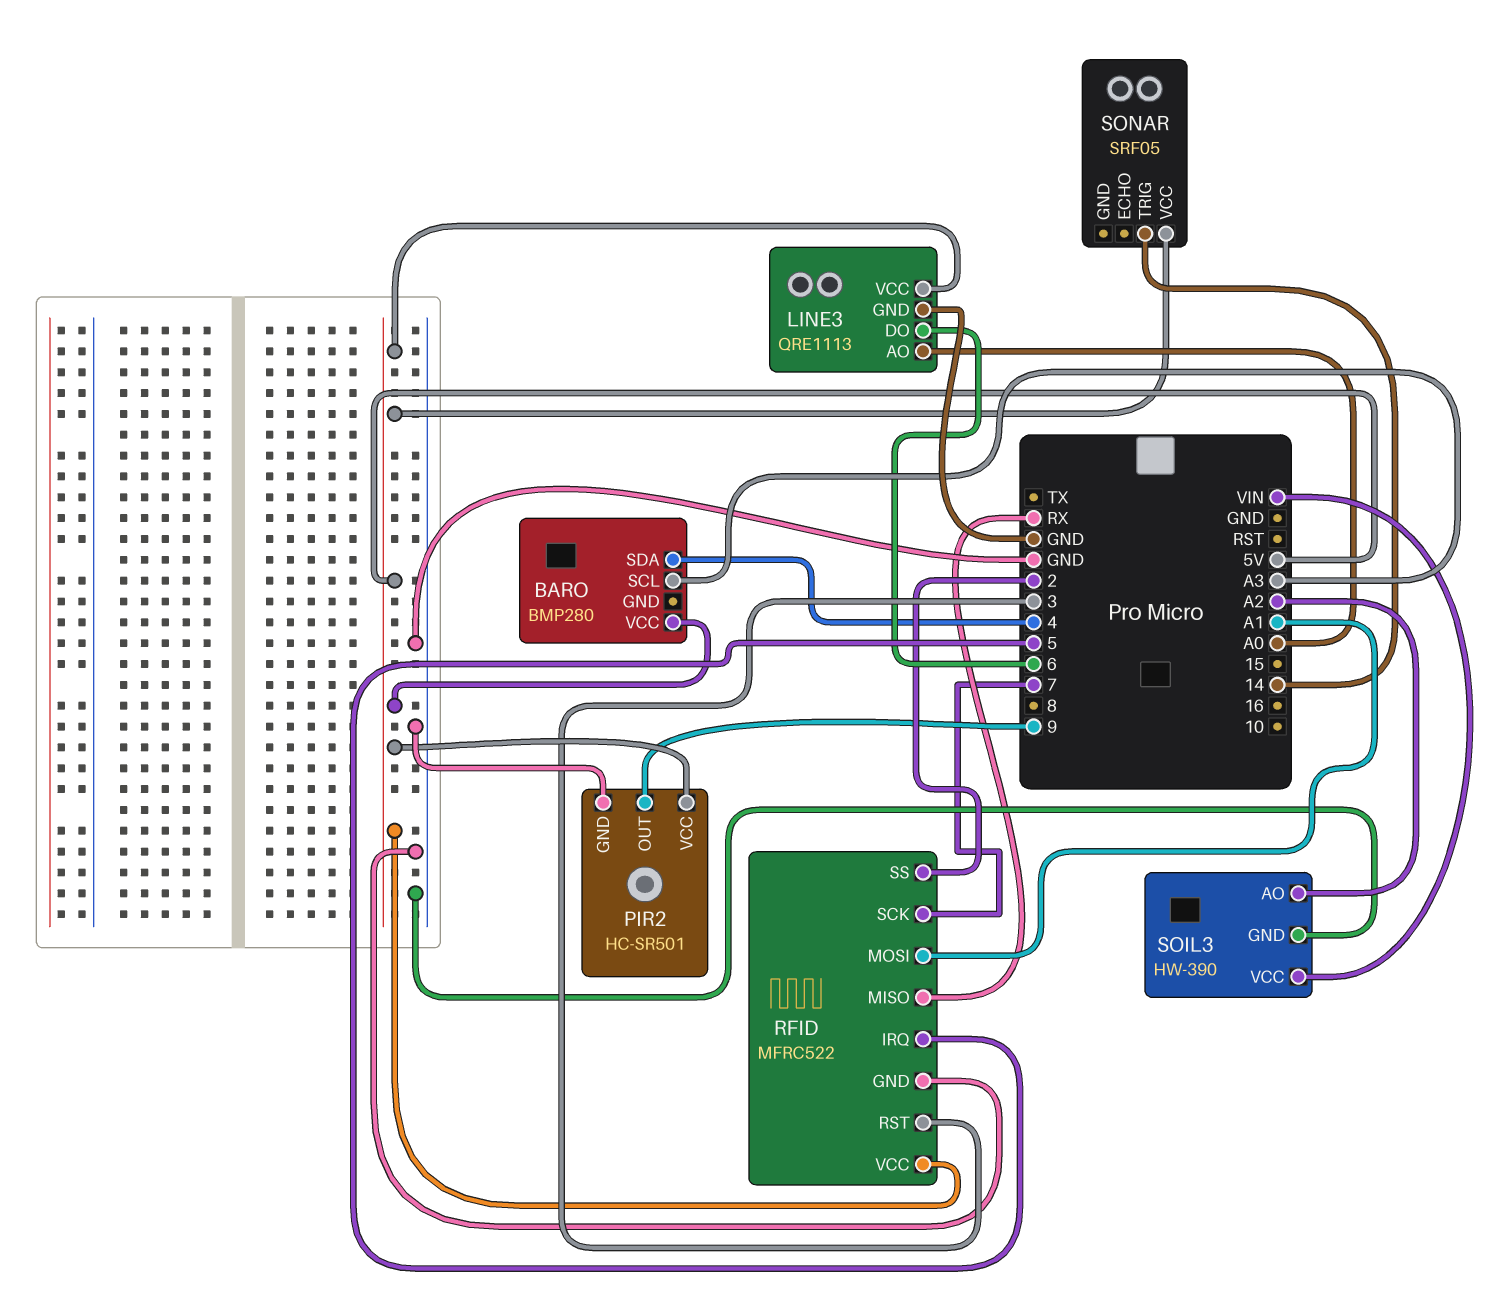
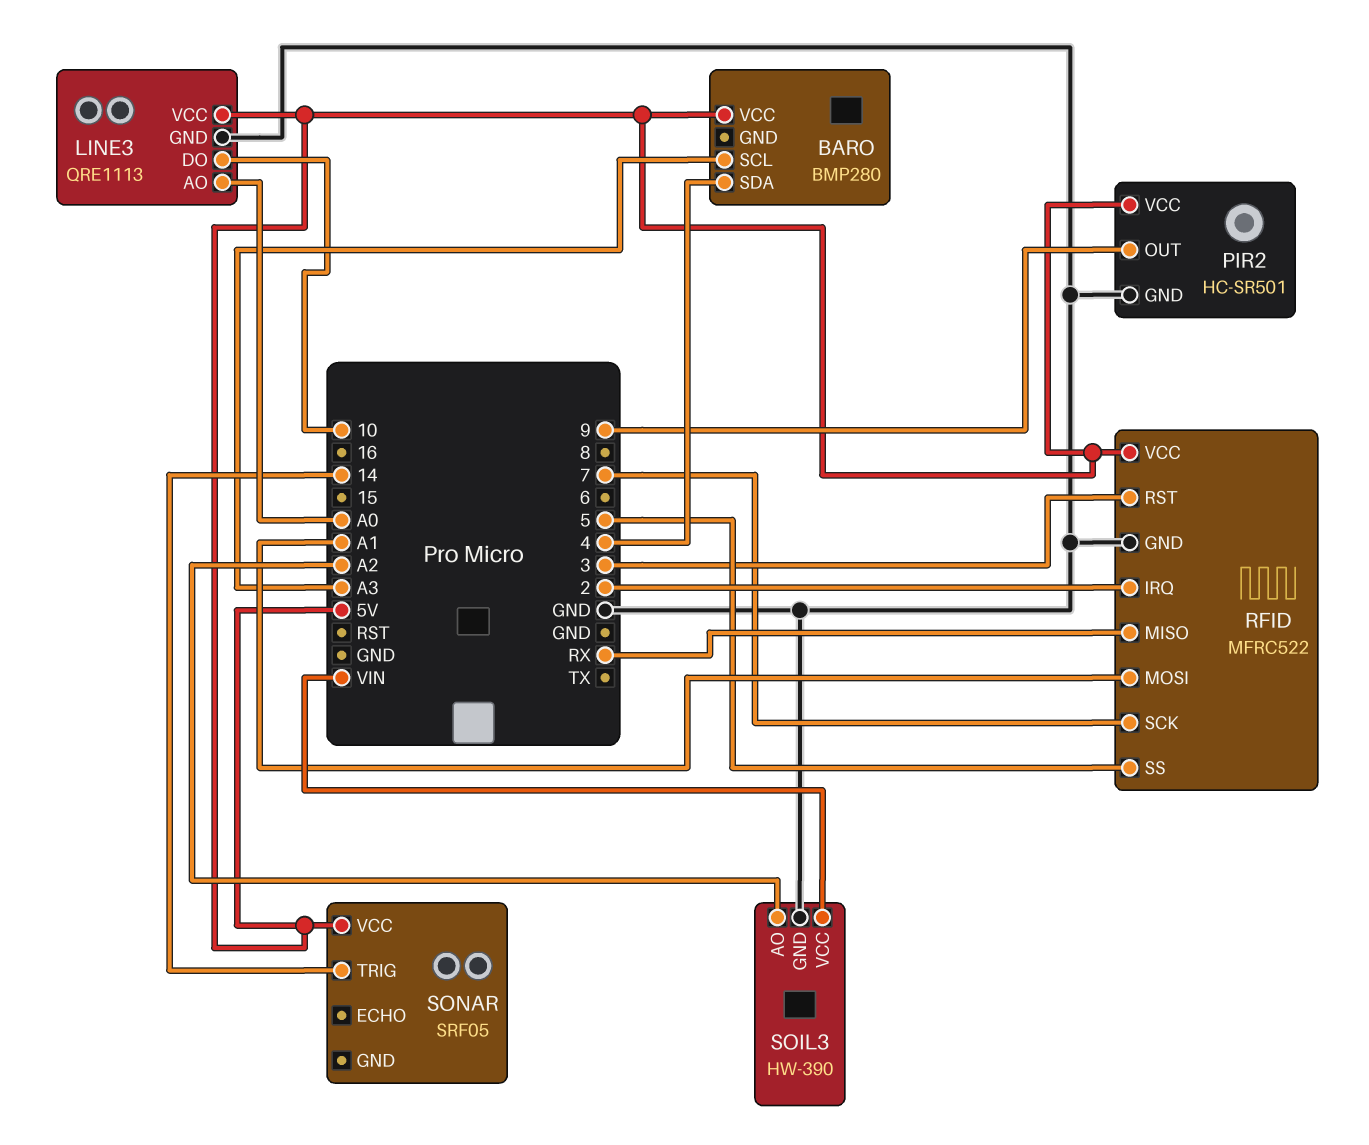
LINE3 pin DO: 6 -> 10
RFID pin IRQ: 5 -> 2
RFID pin SS: 2 -> 5

